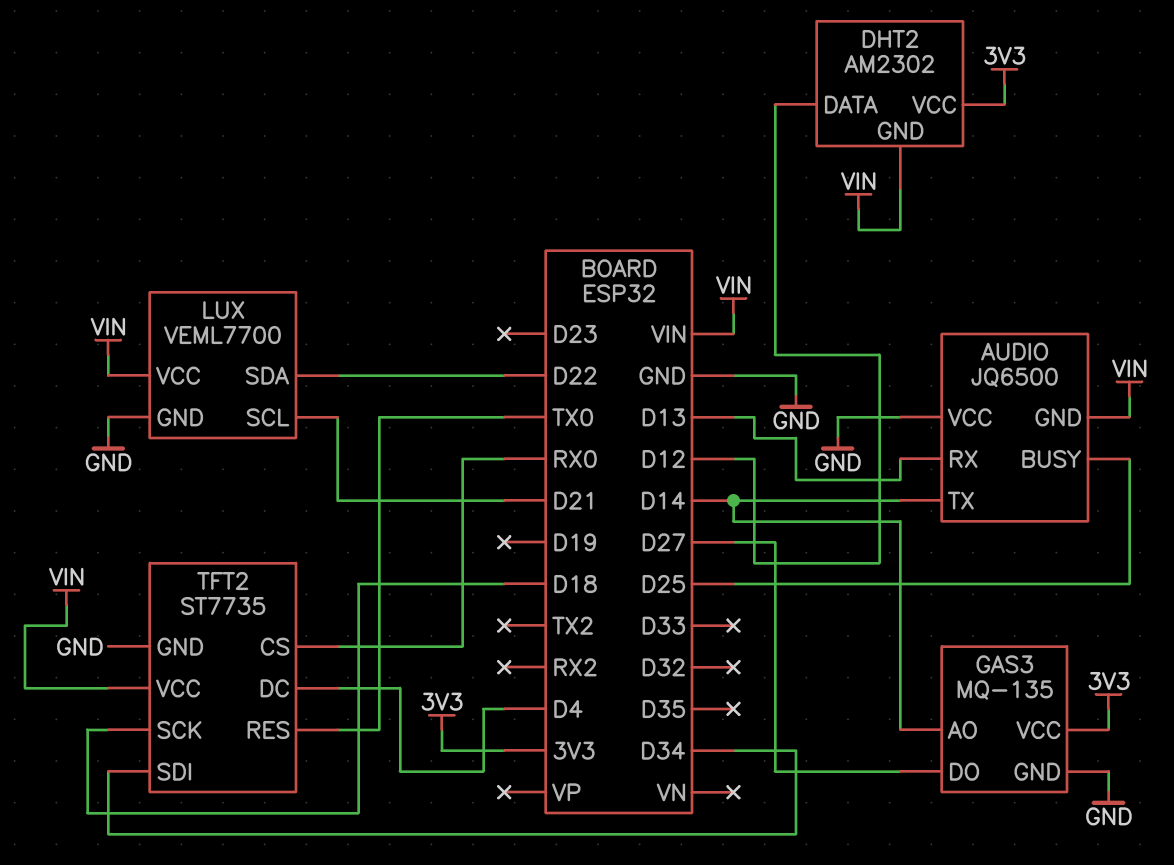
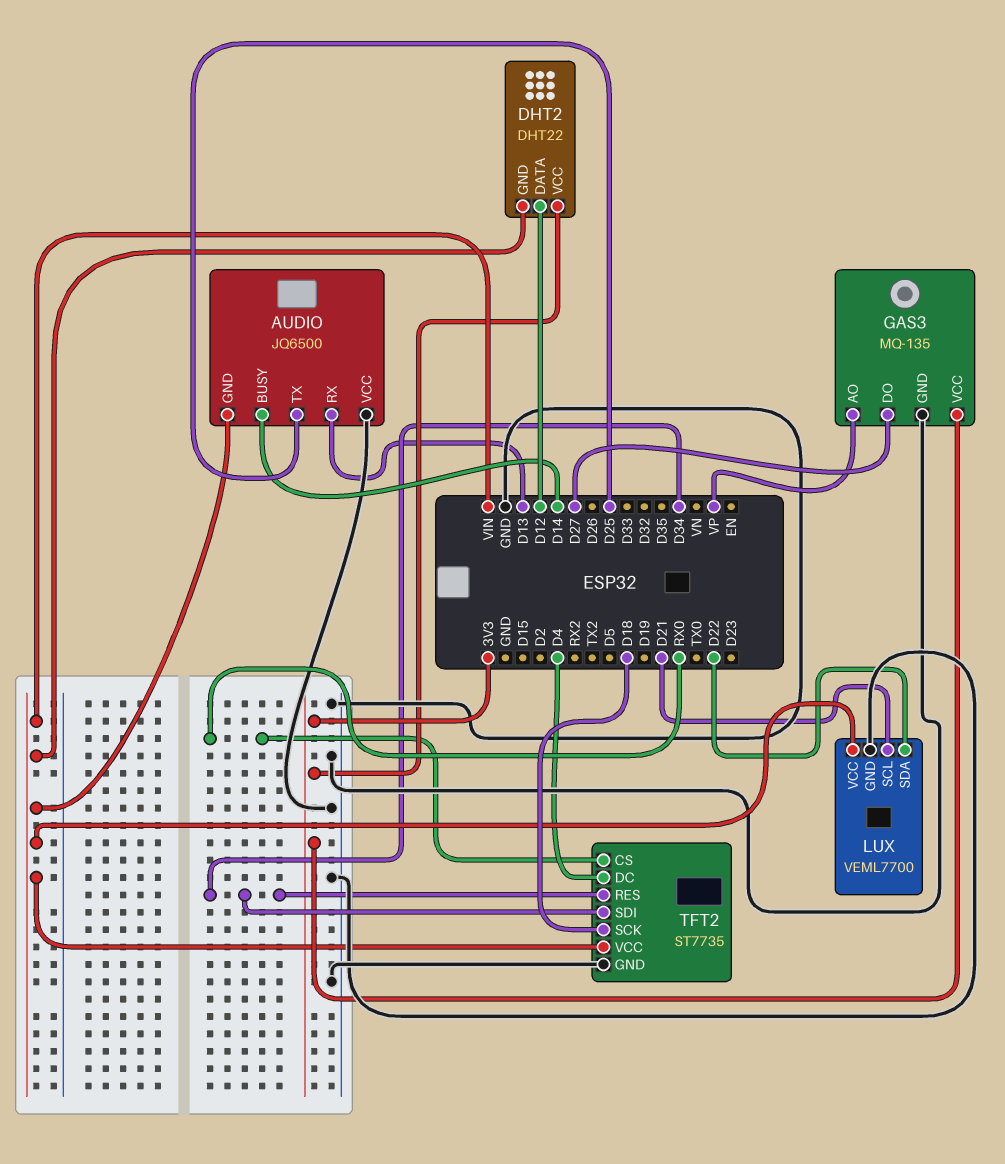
AUDIO pin BUSY: D25 -> D14
AUDIO pin TX: D14 -> D25
DHT2: AM2302 -> DHT22
GAS3 pin AO: D14 -> VP
TFT2 pin RES: TX0 -> D34

